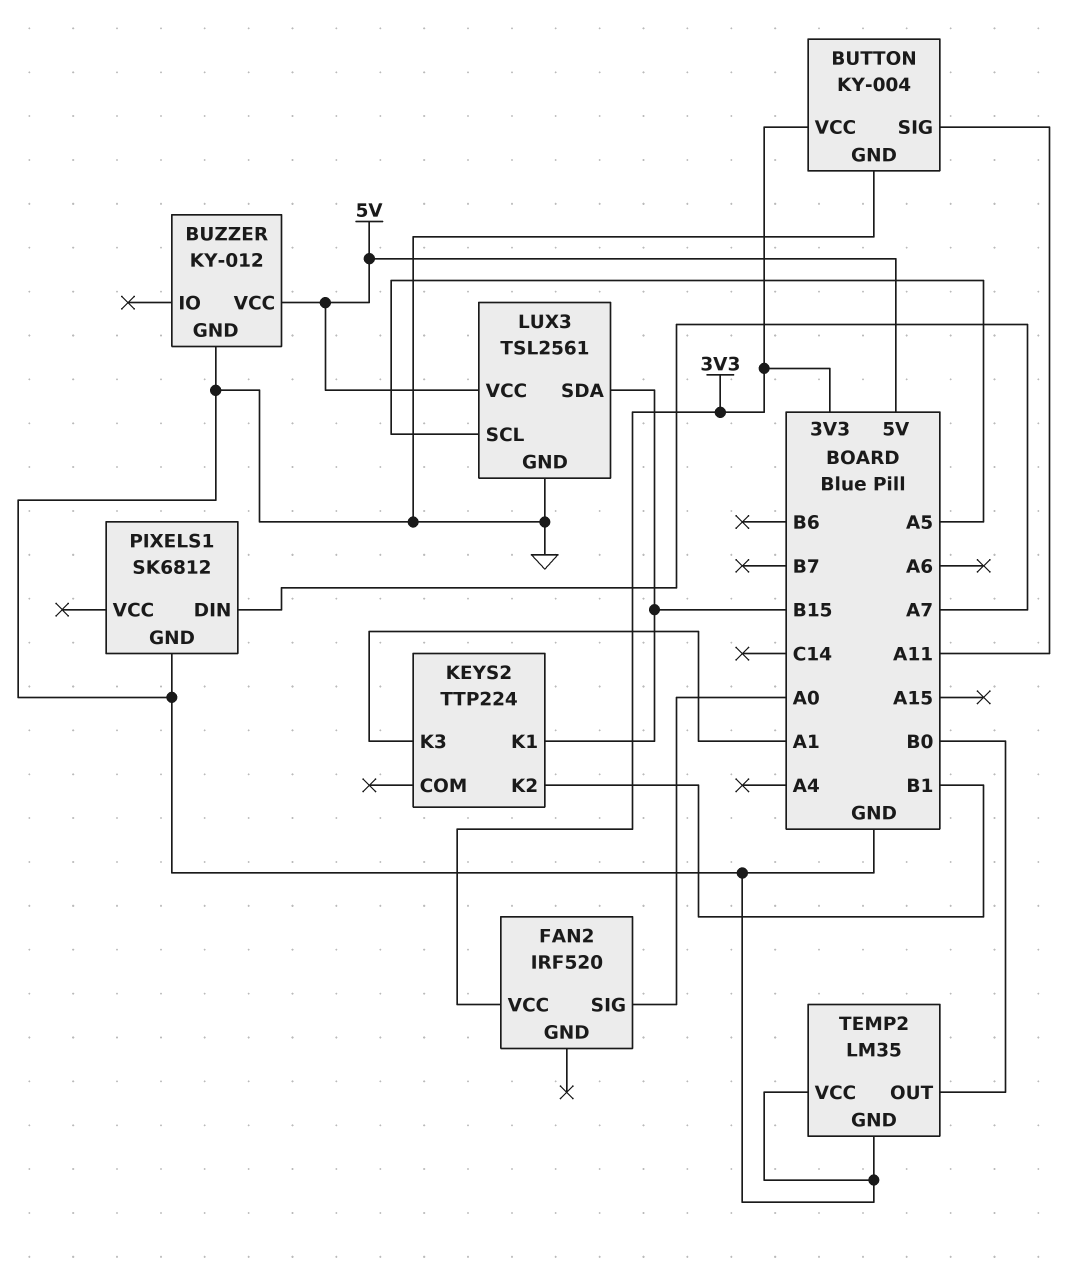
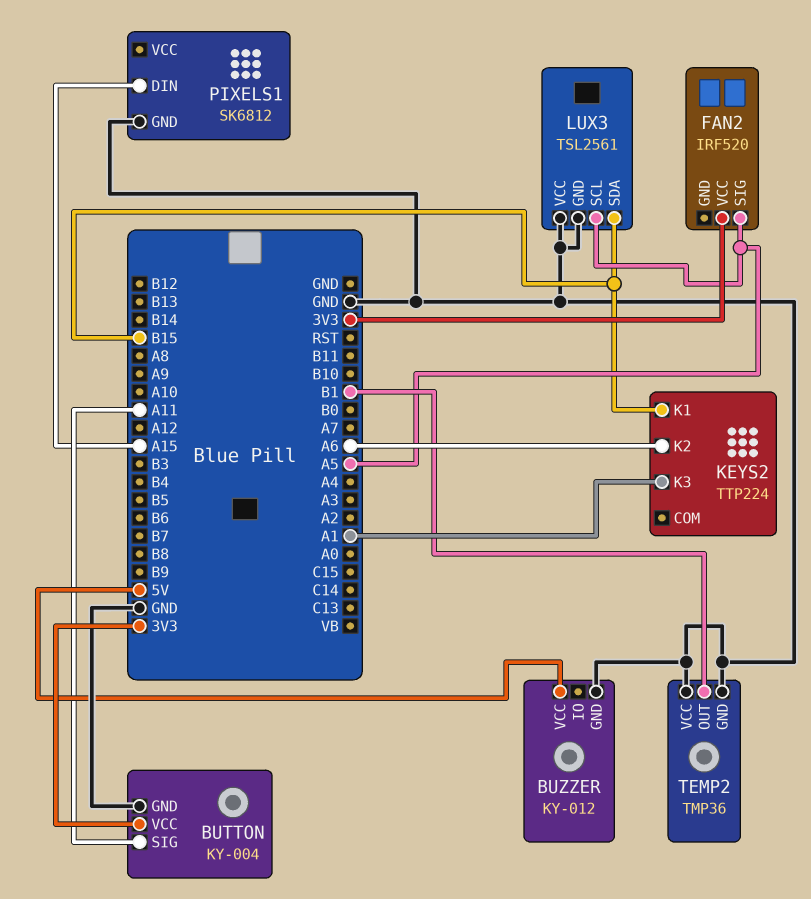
FAN2 pin SIG: A0 -> A5
KEYS2 pin K2: B1 -> A6
LUX3 pin VCC: 5V -> GND
PIXELS1 pin DIN: A7 -> A15
TEMP2: LM35 -> TMP36
TEMP2 pin OUT: B0 -> B1

